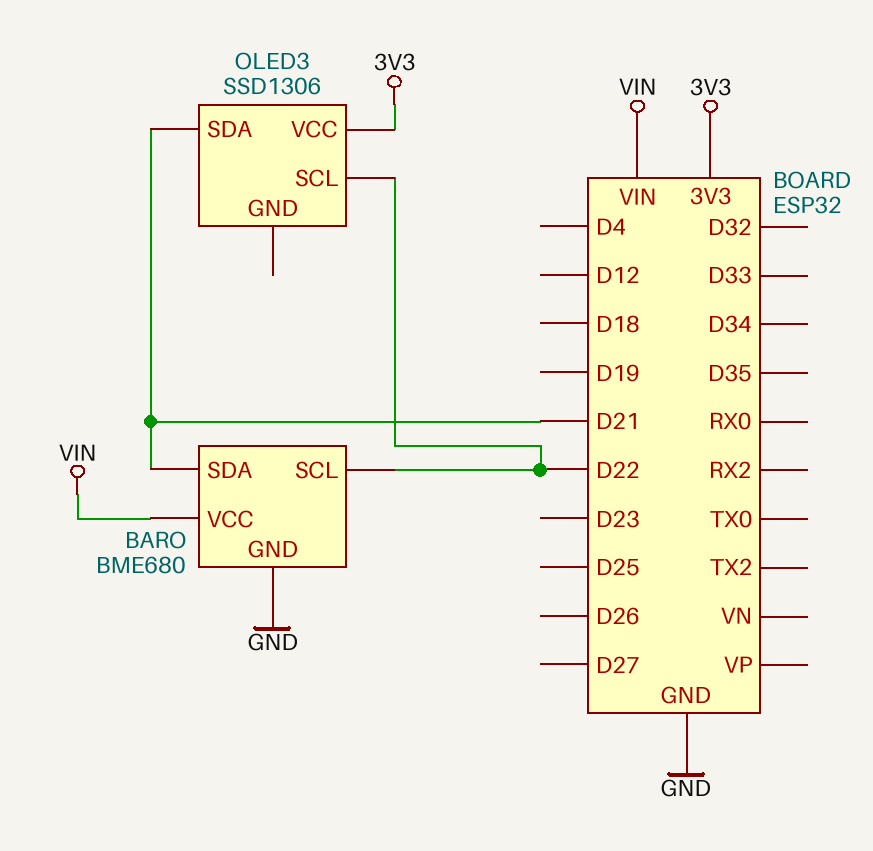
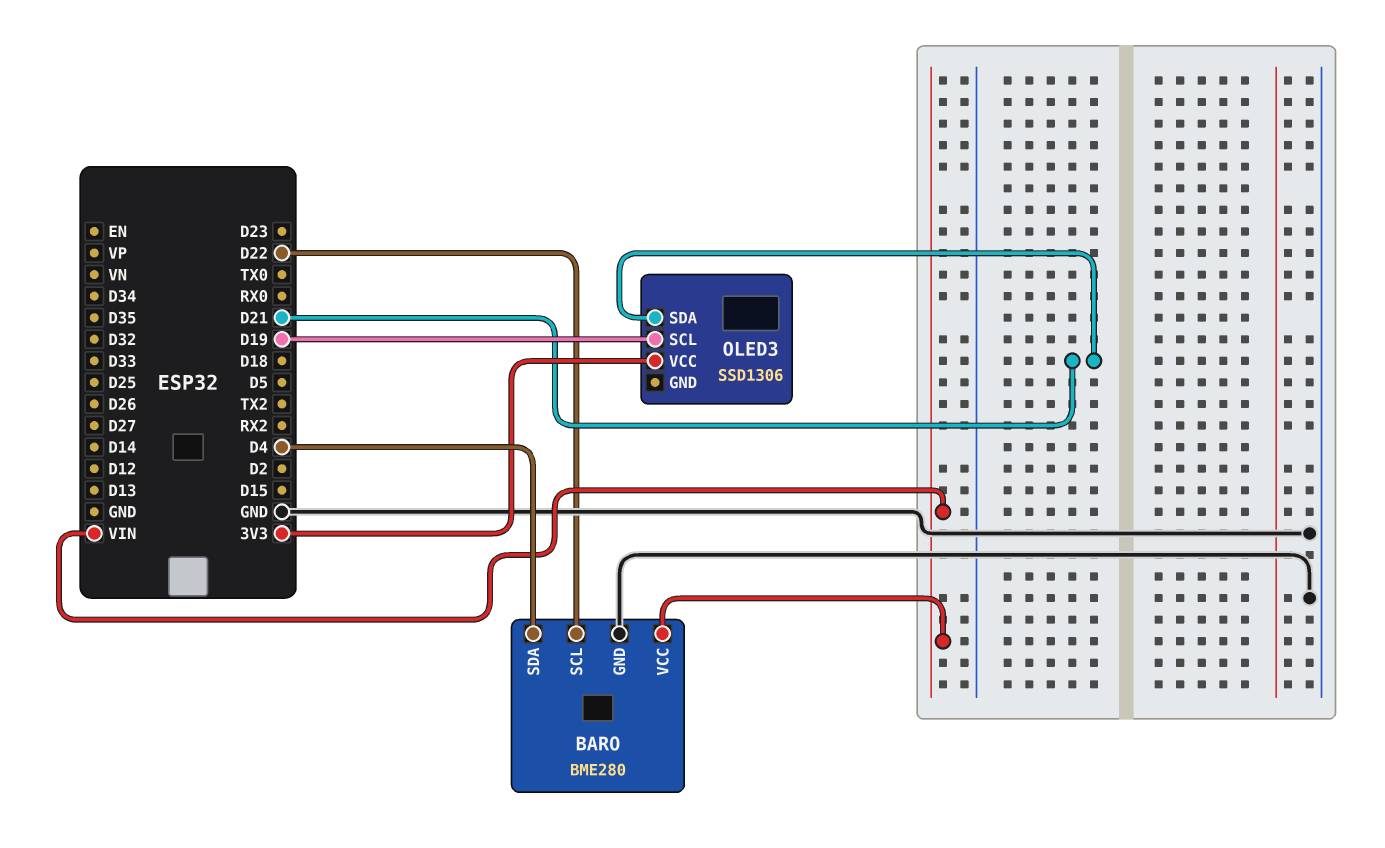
BARO: BME680 -> BME280
BARO pin SDA: D21 -> D4
OLED3 pin SCL: D22 -> D19

